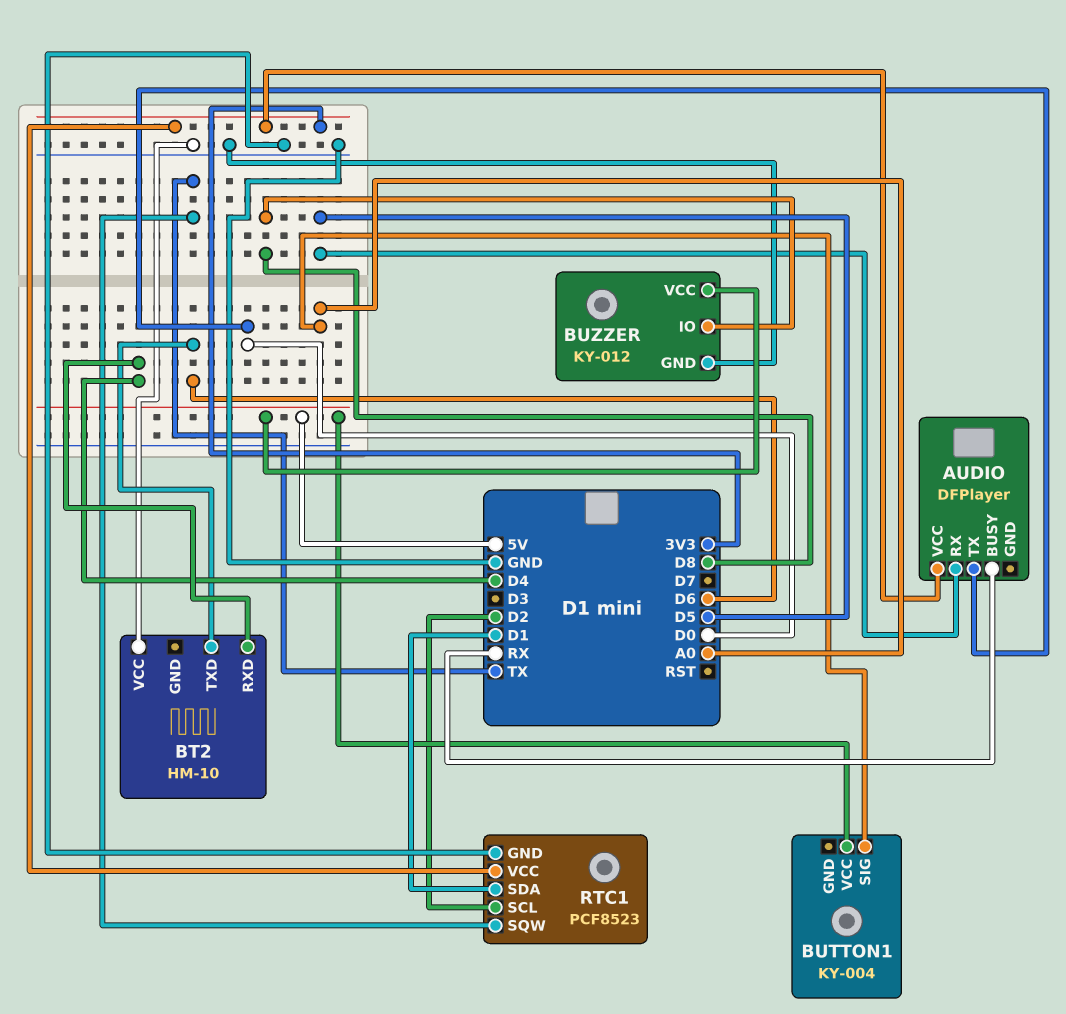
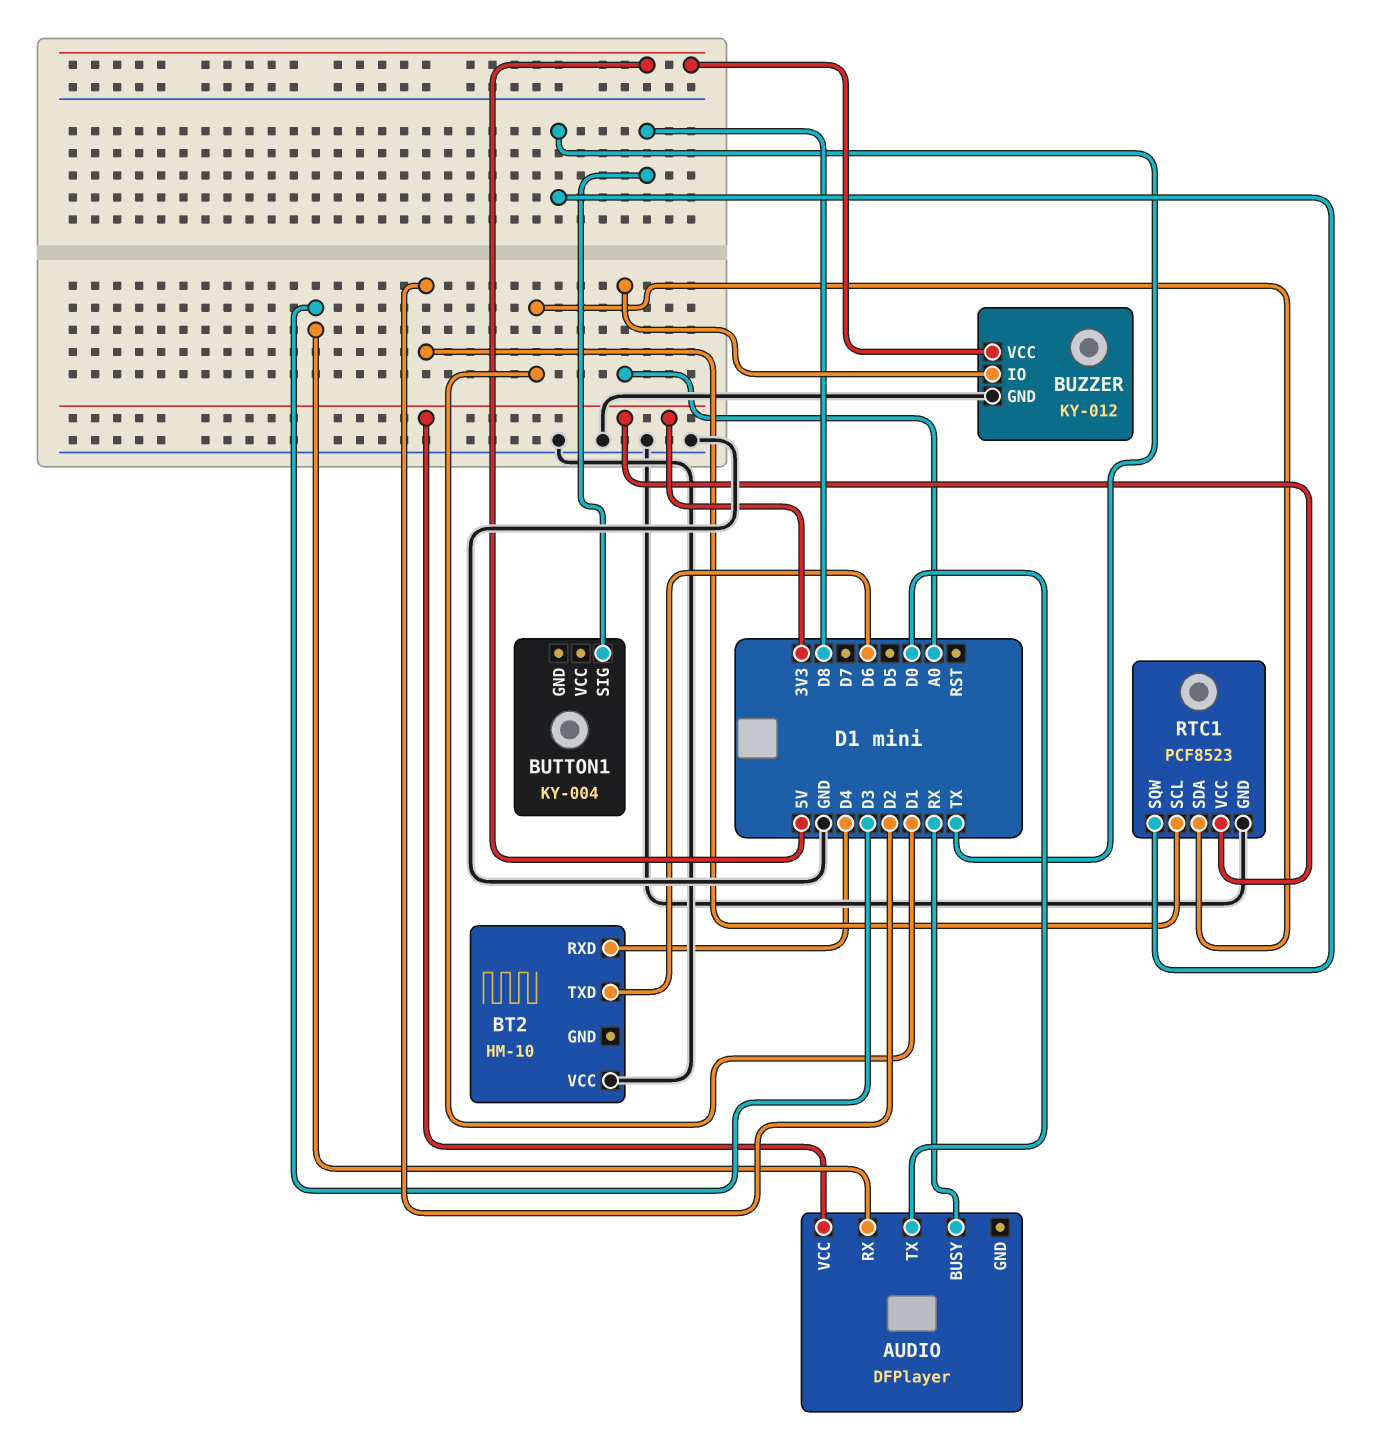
AUDIO pin RX: D5 -> D3
BUTTON1 pin SIG: A0 -> D8
BUTTON1 pin VCC: 5V -> none
BUZZER pin IO: D8 -> A0

